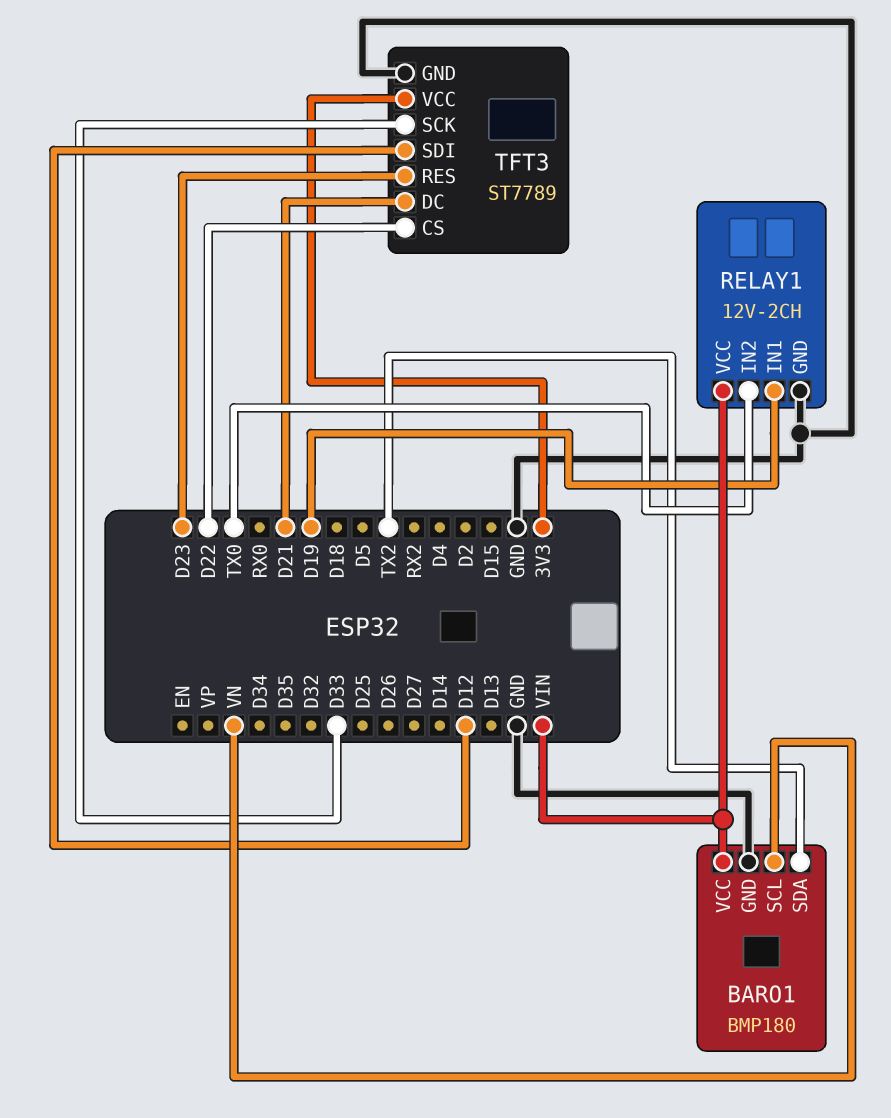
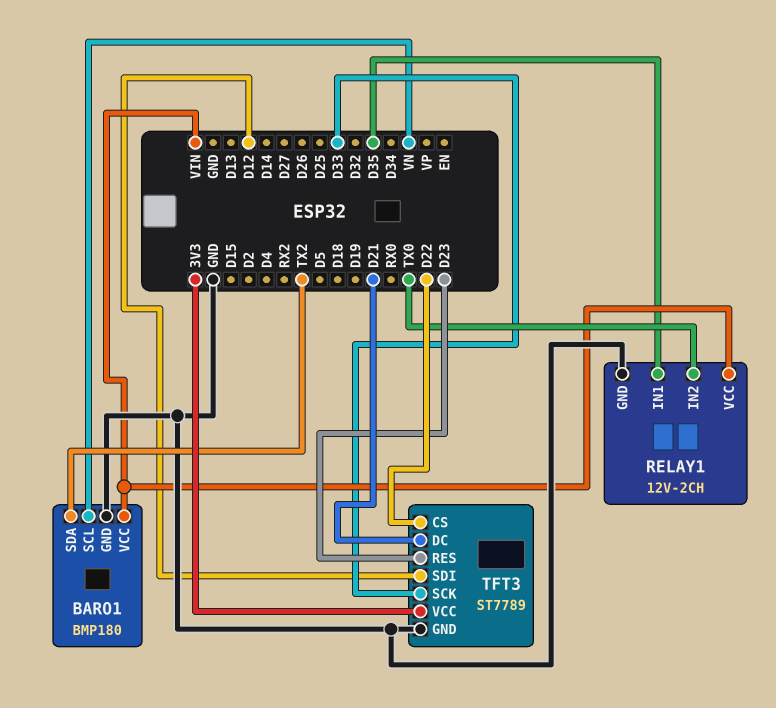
RELAY1 pin IN1: D19 -> D35

